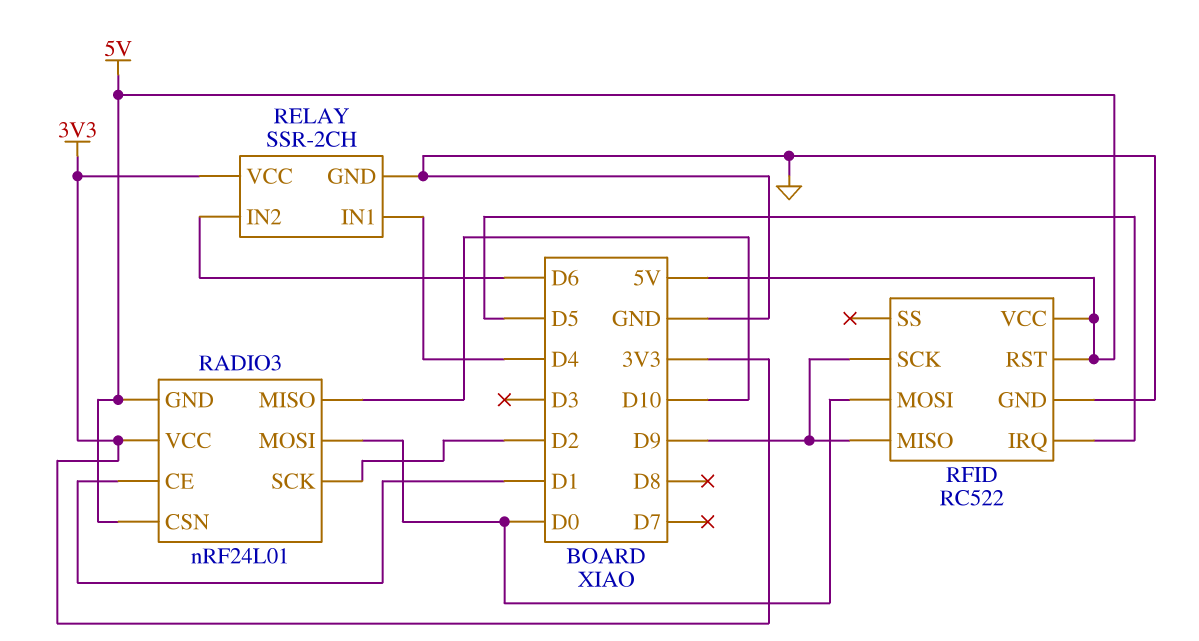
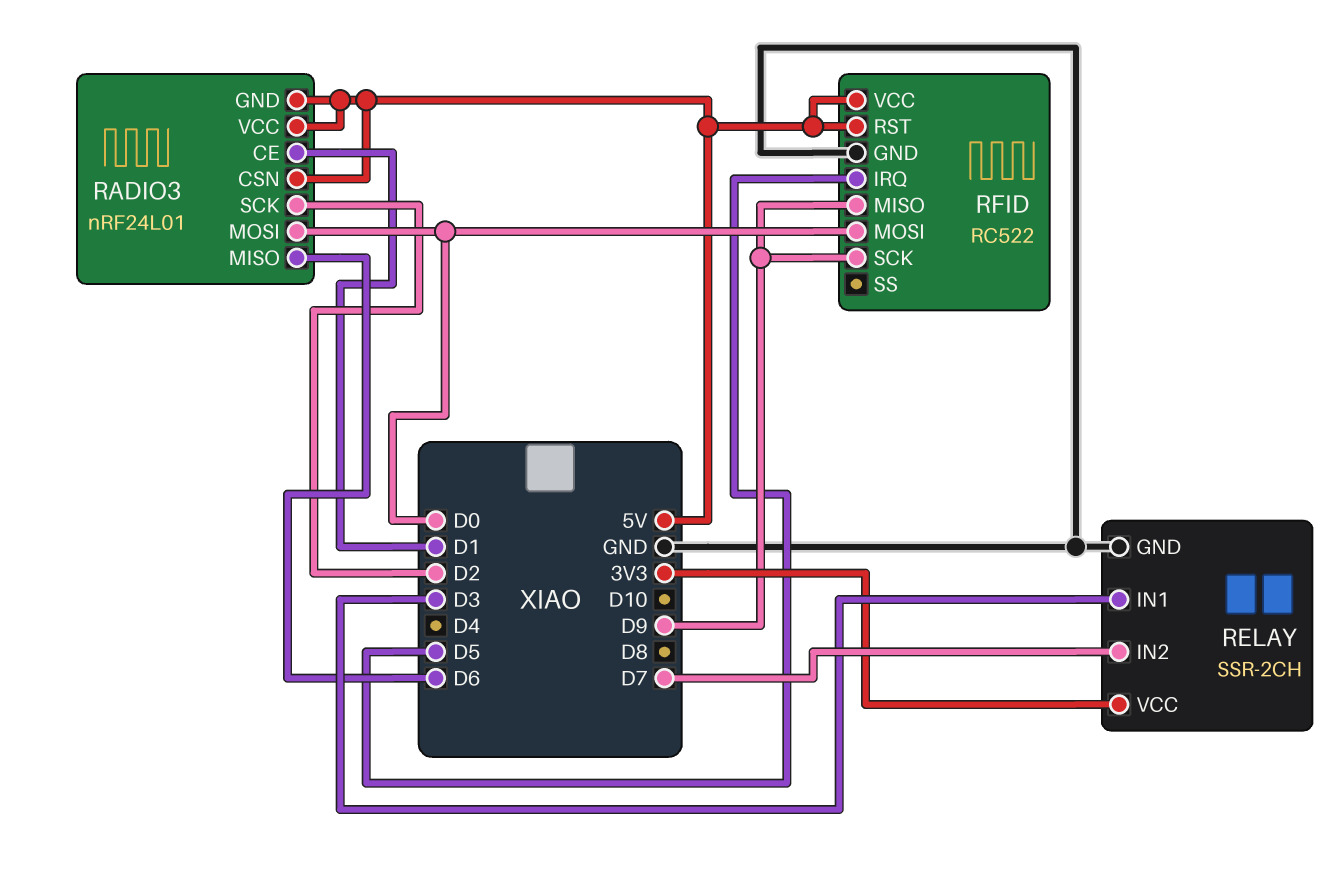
RADIO3 pin MISO: D10 -> D6
RADIO3 pin VCC: 3V3 -> 5V
RELAY pin IN1: D4 -> D3
RELAY pin IN2: D6 -> D7

